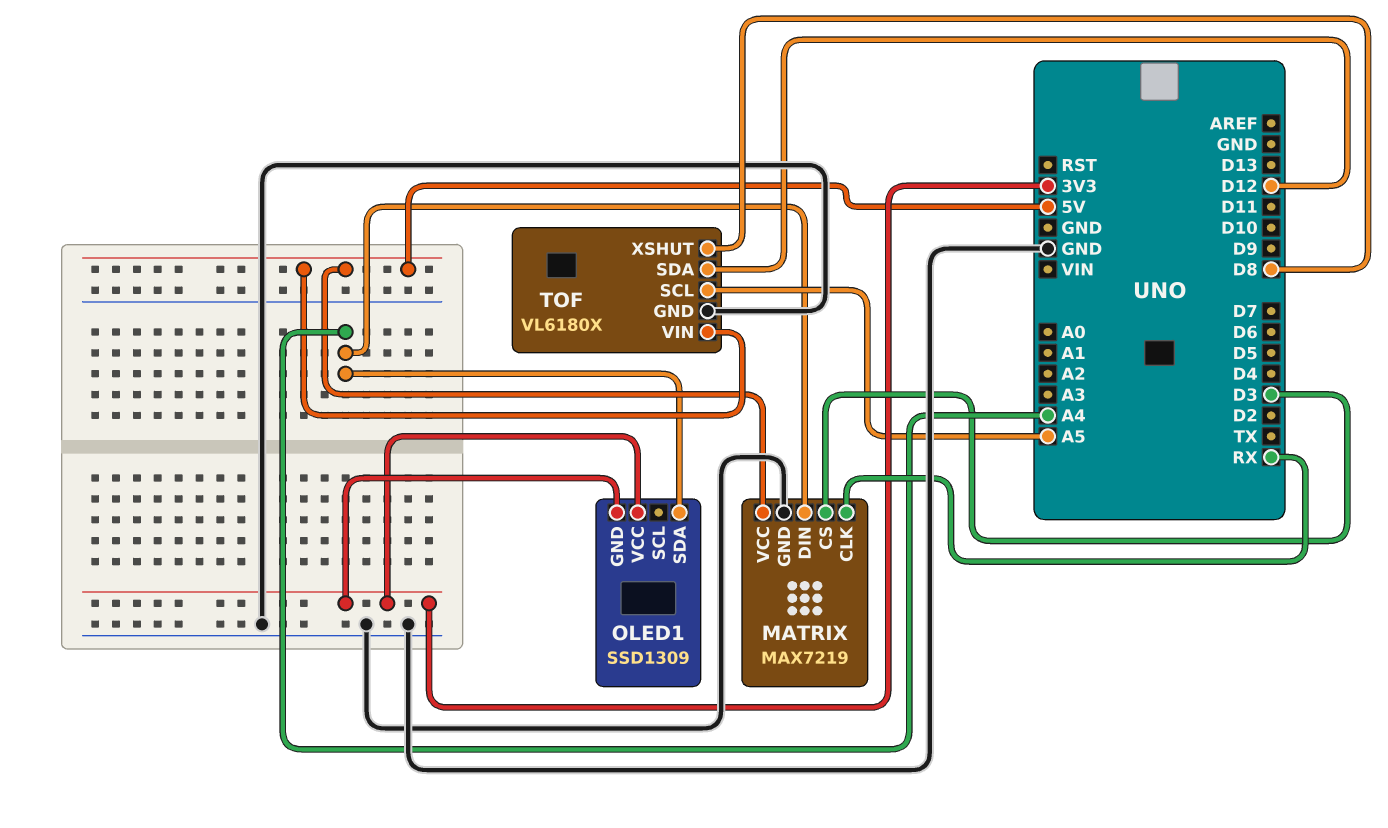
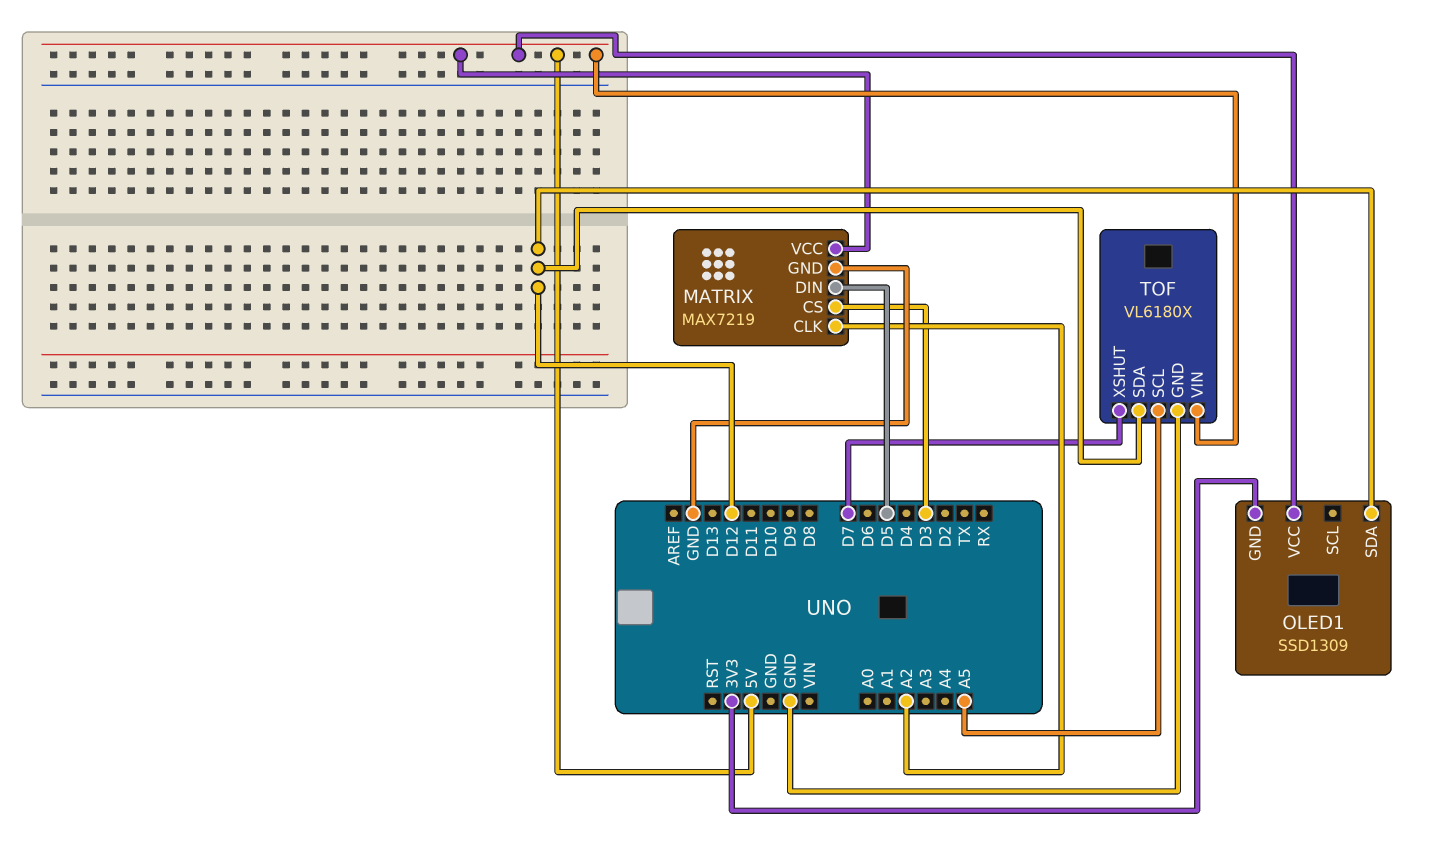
MATRIX pin CLK: RX -> A2
MATRIX pin DIN: A4 -> D5
OLED1 pin SDA: A4 -> D12
OLED1 pin VCC: 3V3 -> 5V
TOF pin XSHUT: D8 -> D7

